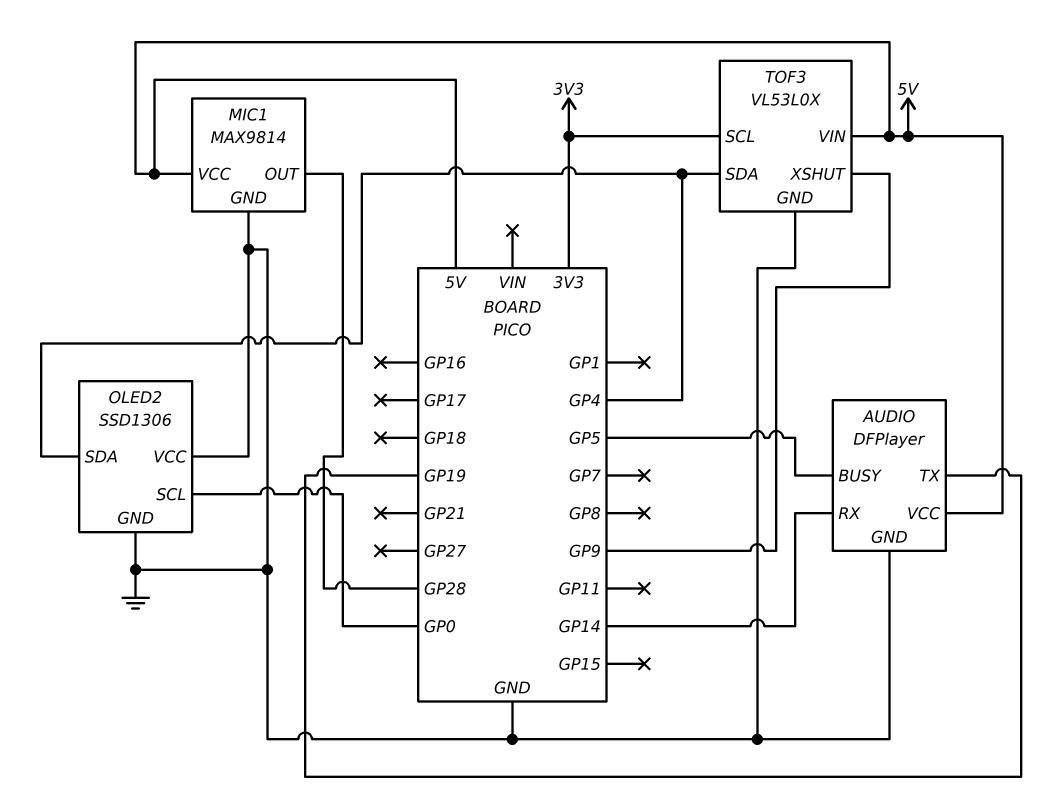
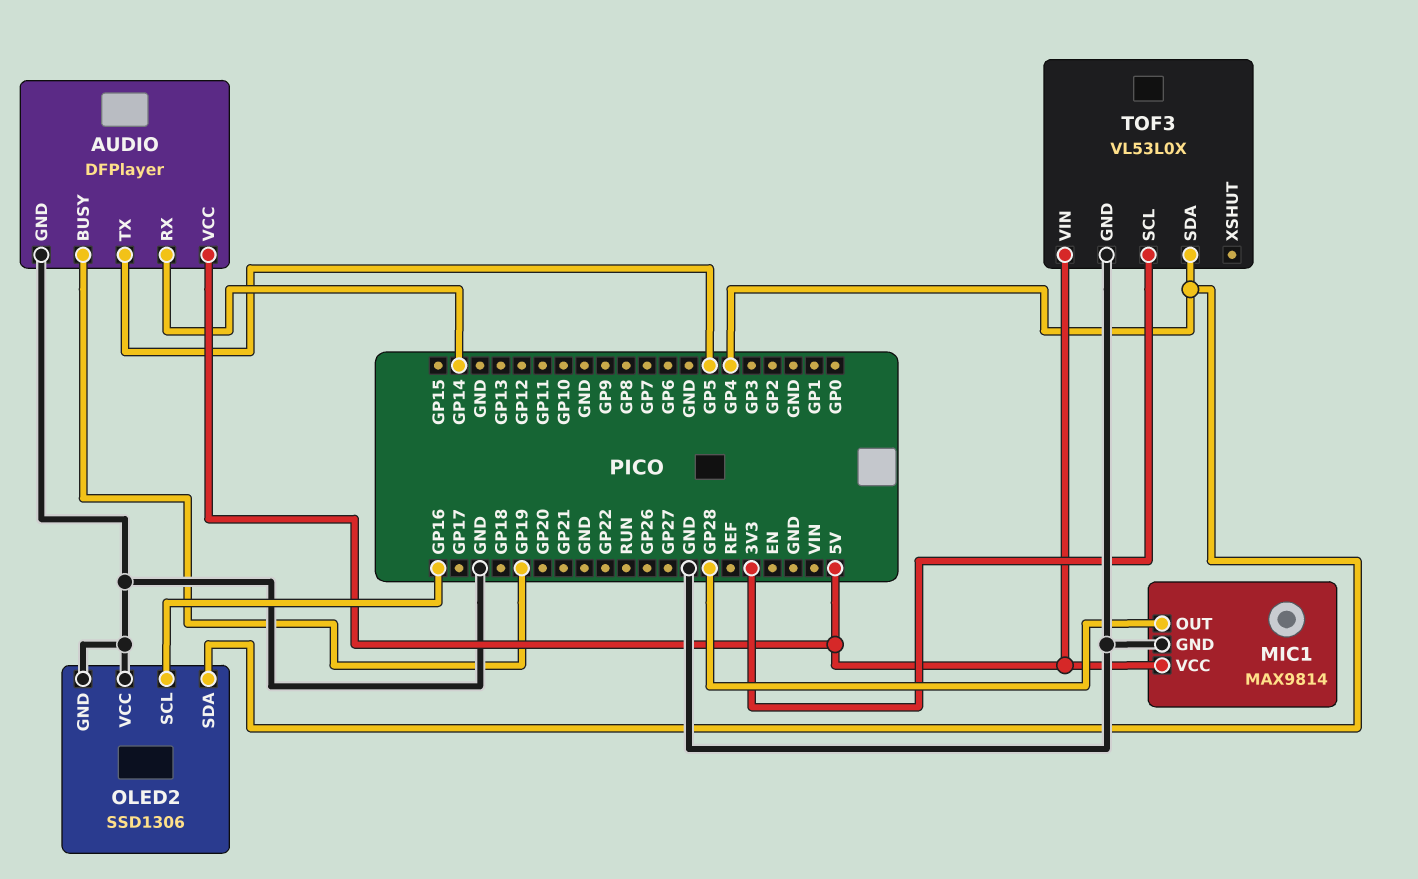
AUDIO pin BUSY: GP5 -> GP19
AUDIO pin TX: GP19 -> GP5
OLED2 pin SCL: GP0 -> GP16
TOF3 pin XSHUT: GP9 -> none

